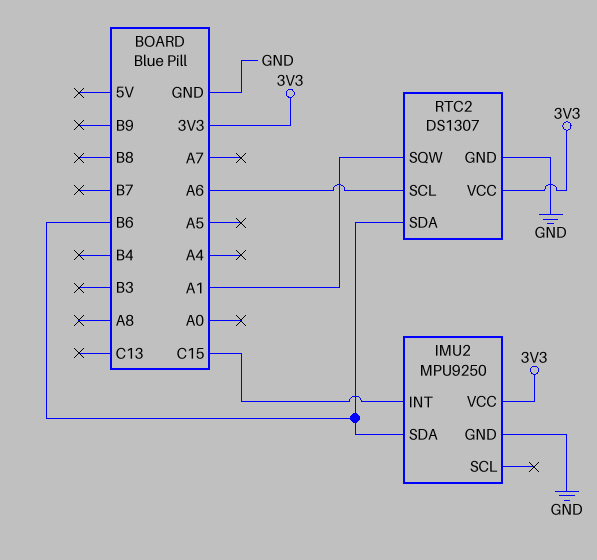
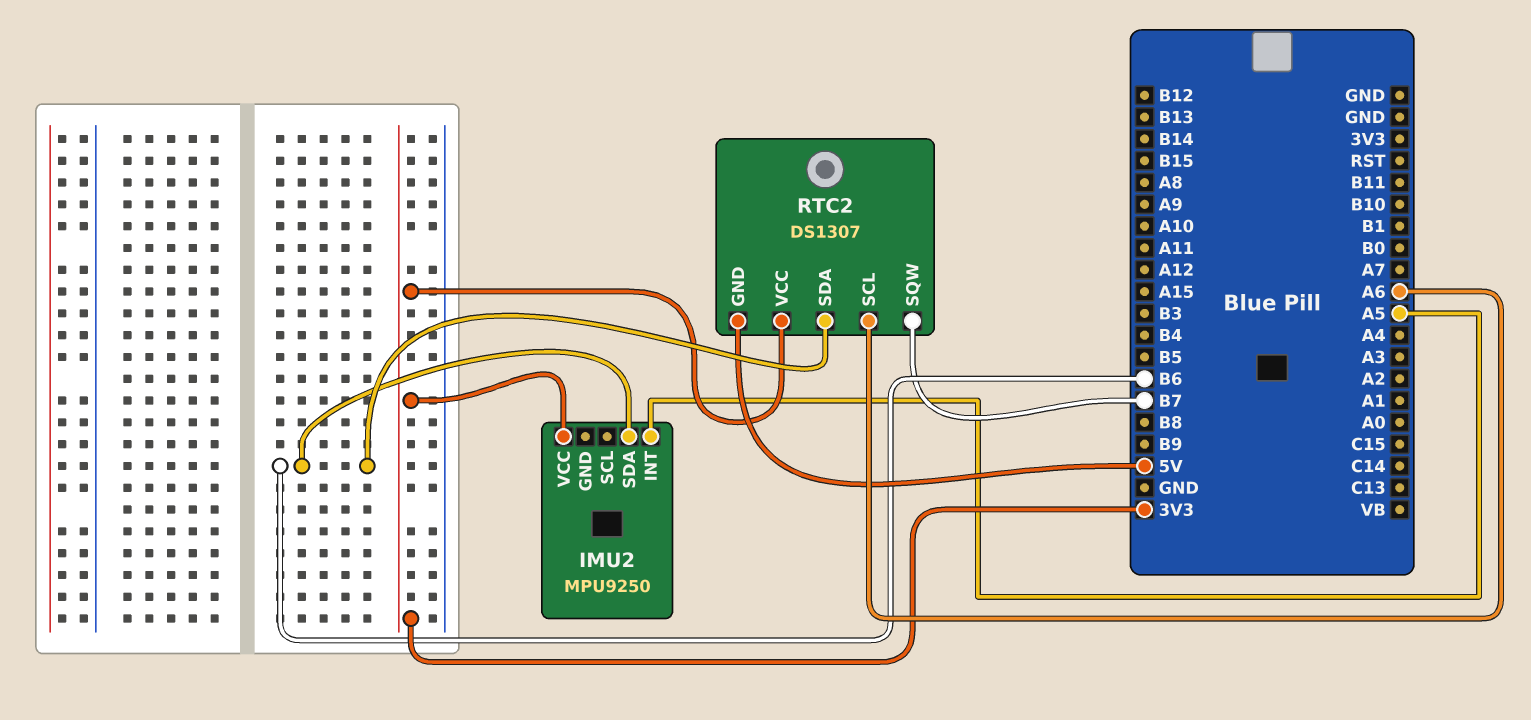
IMU2 pin GND: GND -> none
IMU2 pin INT: C15 -> A5
RTC2 pin GND: GND -> 5V
RTC2 pin SQW: A1 -> B7

